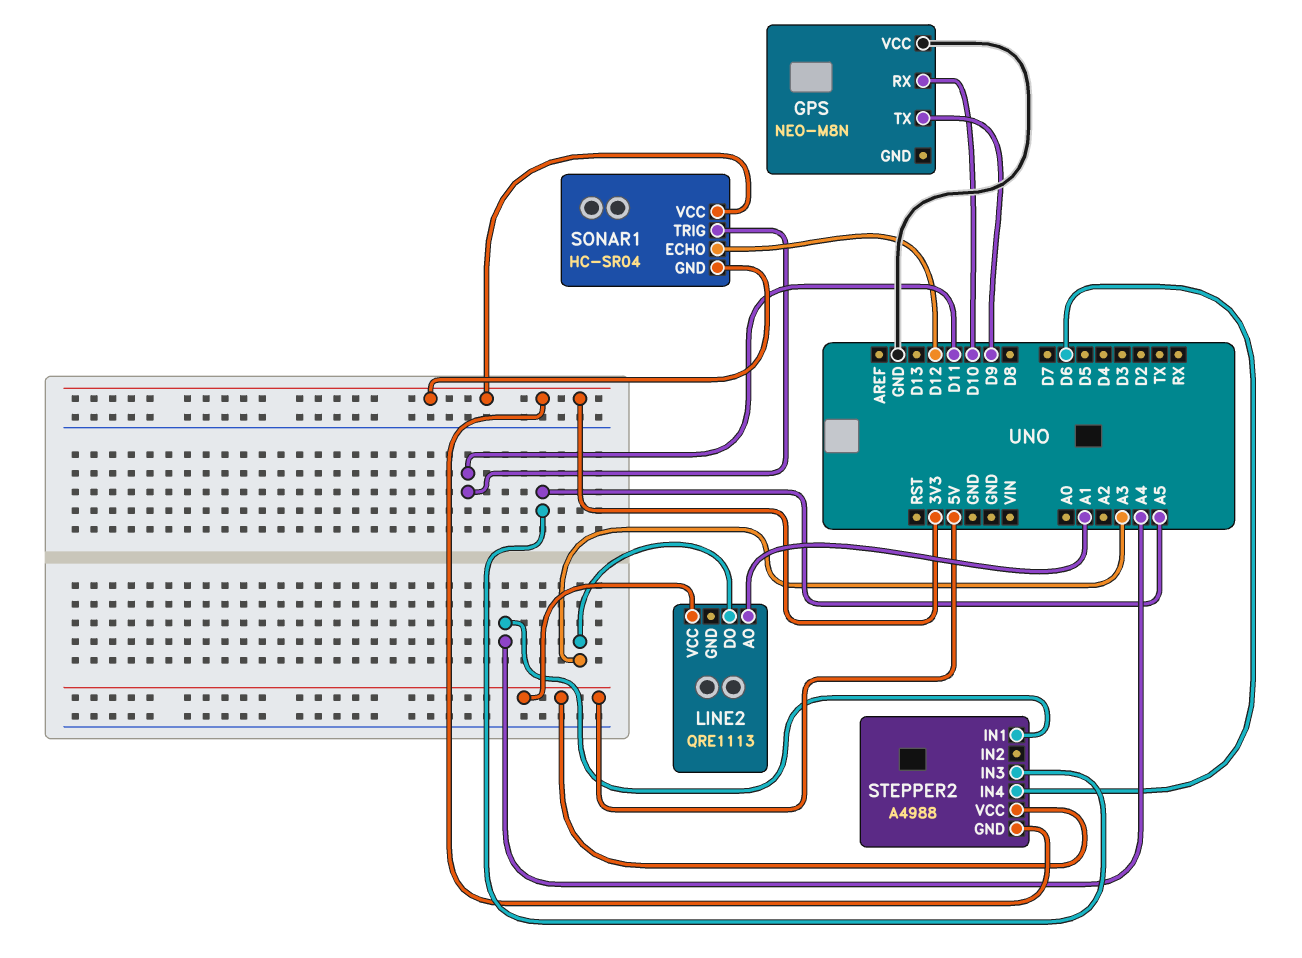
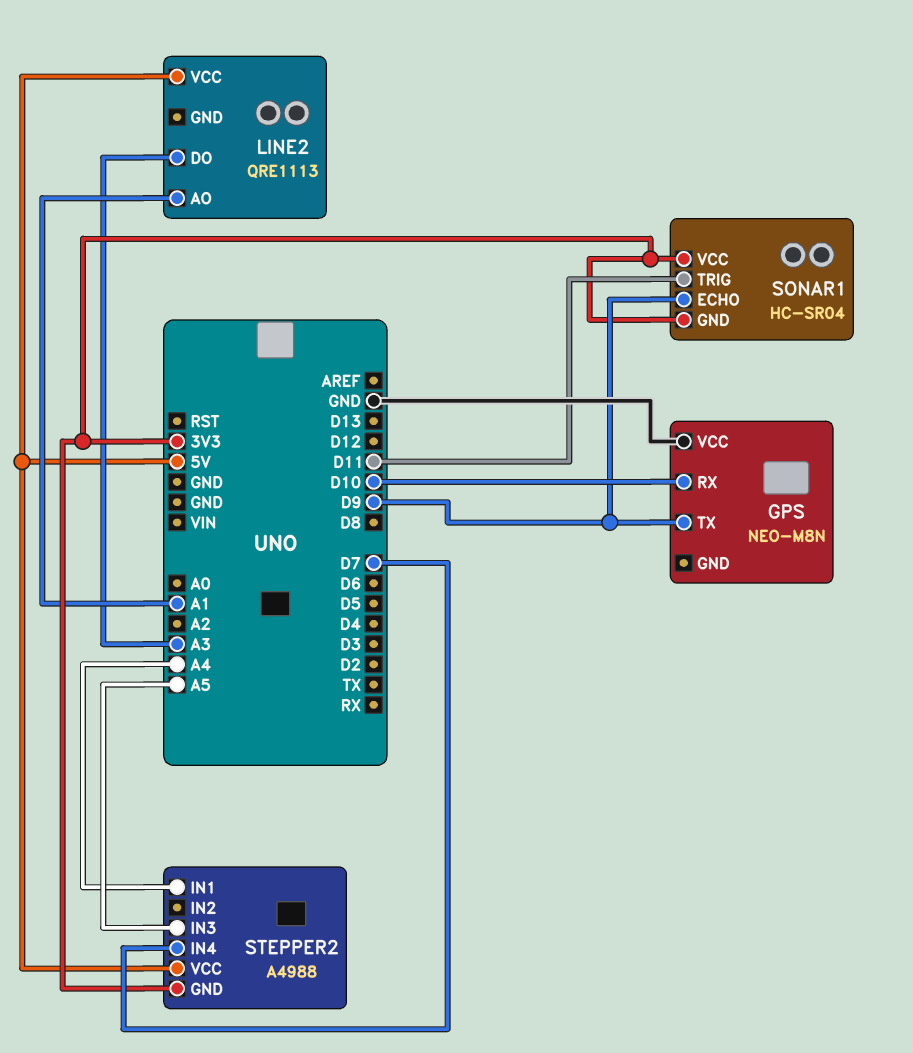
SONAR1 pin ECHO: D12 -> D9
STEPPER2 pin IN4: D6 -> D7

